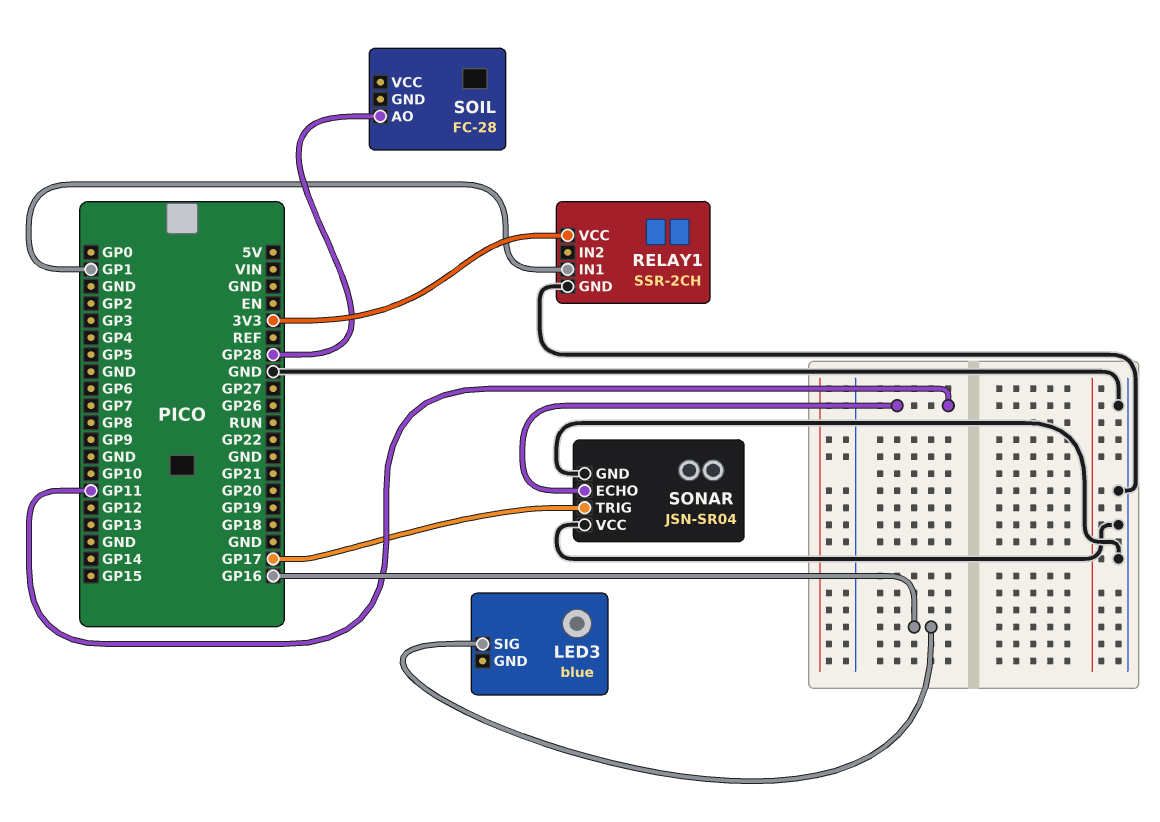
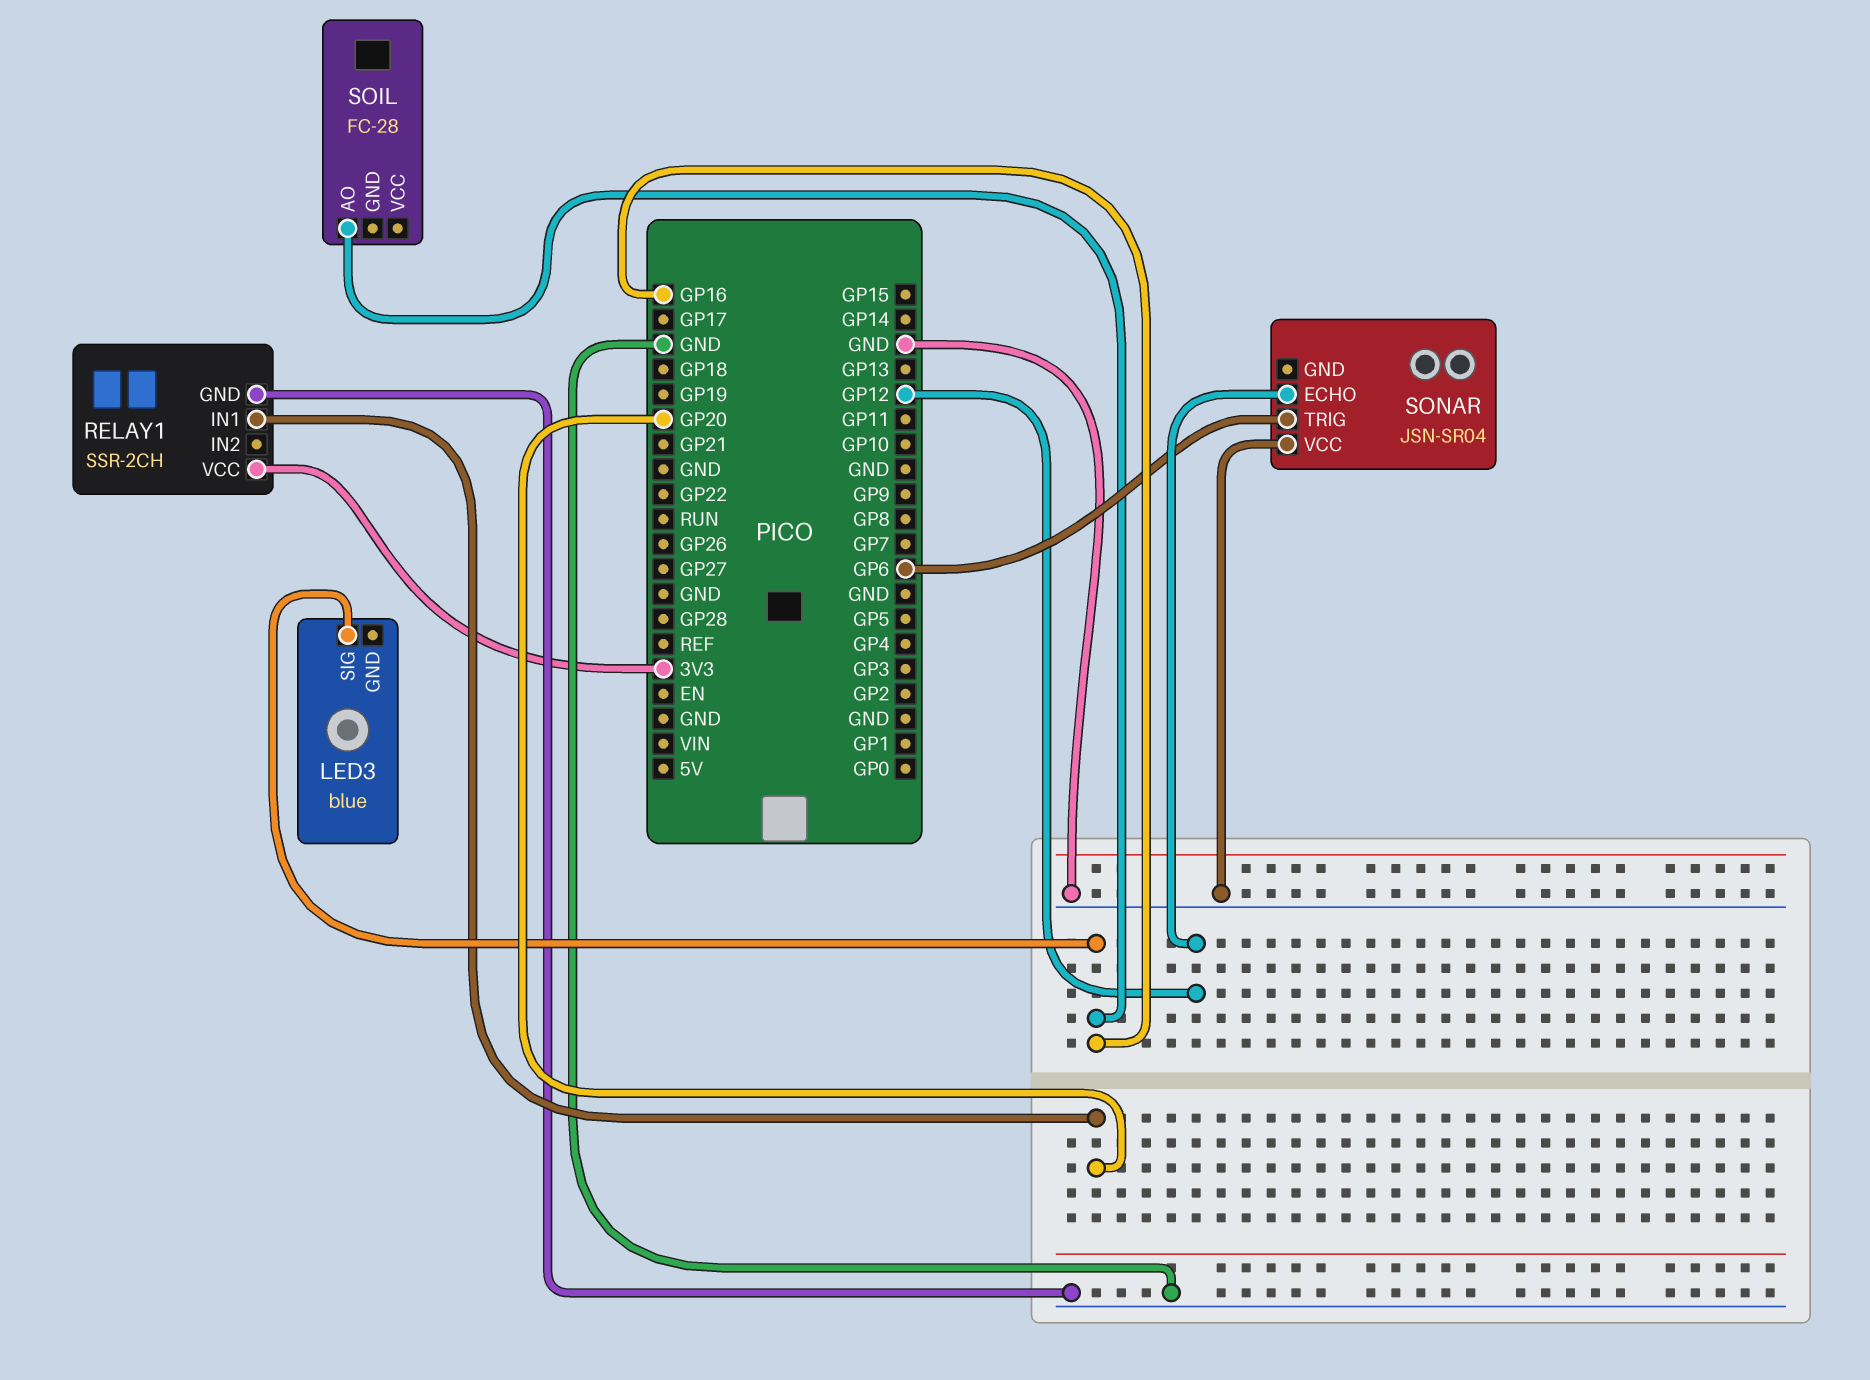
RELAY1 pin IN1: GP1 -> GP20
SOIL pin AO: GP28 -> GP16
SONAR pin ECHO: GP11 -> GP12
SONAR pin GND: GND -> none
SONAR pin TRIG: GP17 -> GP6

